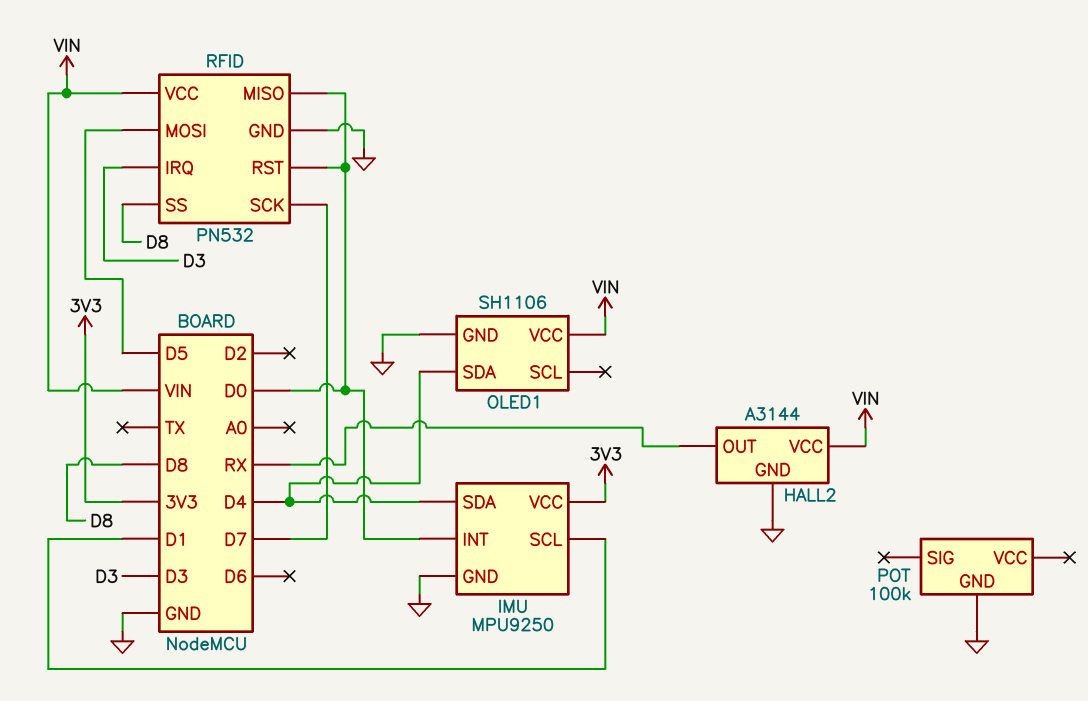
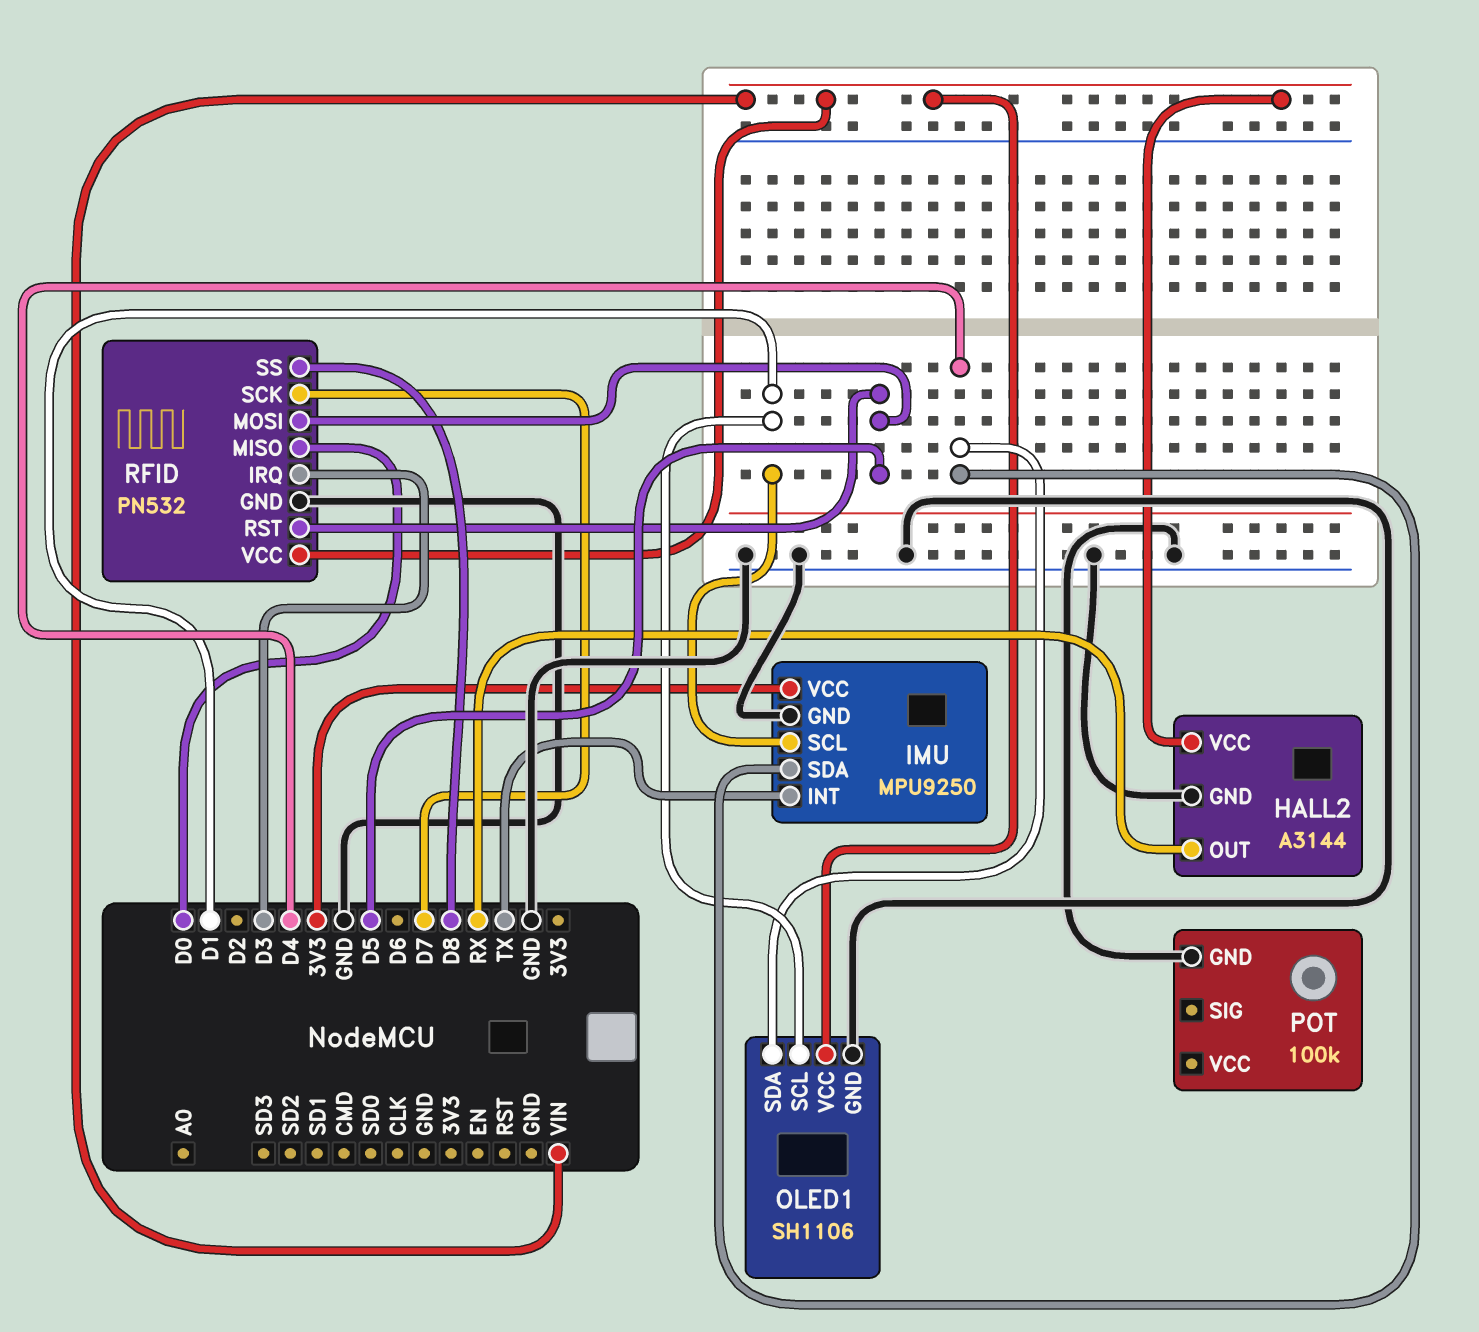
IMU pin INT: D0 -> TX
OLED1 pin SCL: none -> D1
RFID pin RST: D0 -> D5

